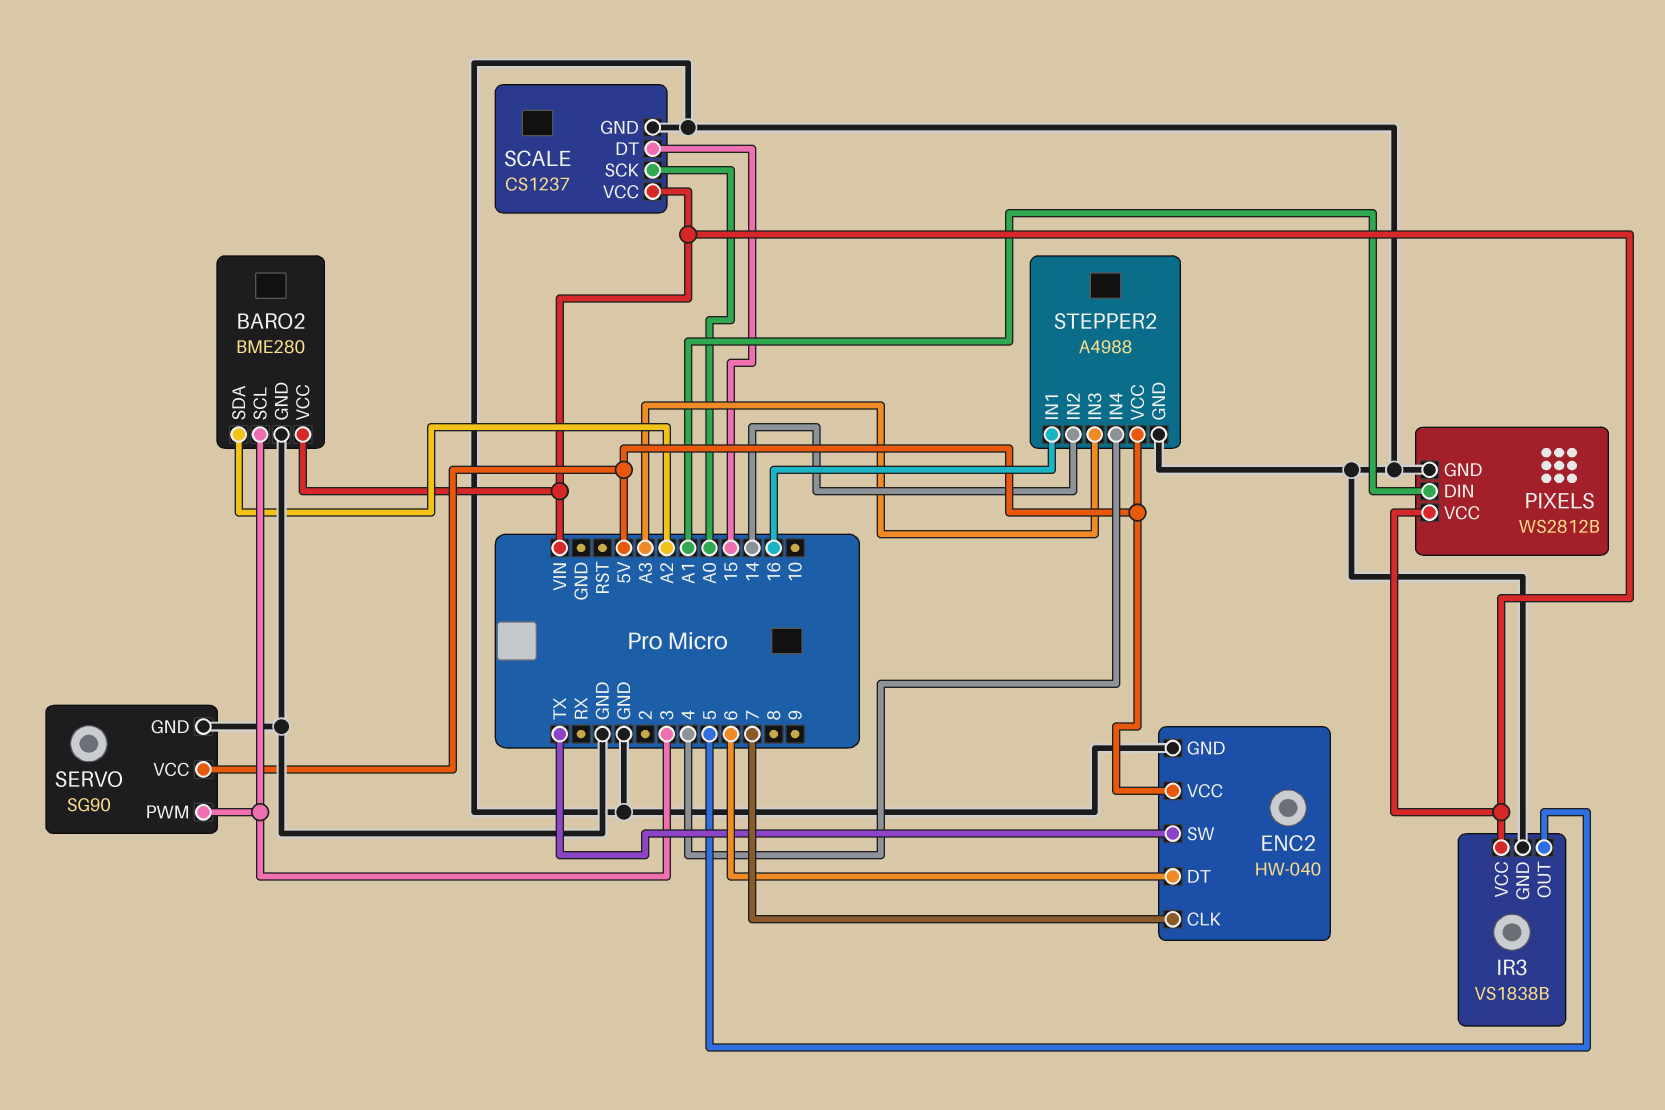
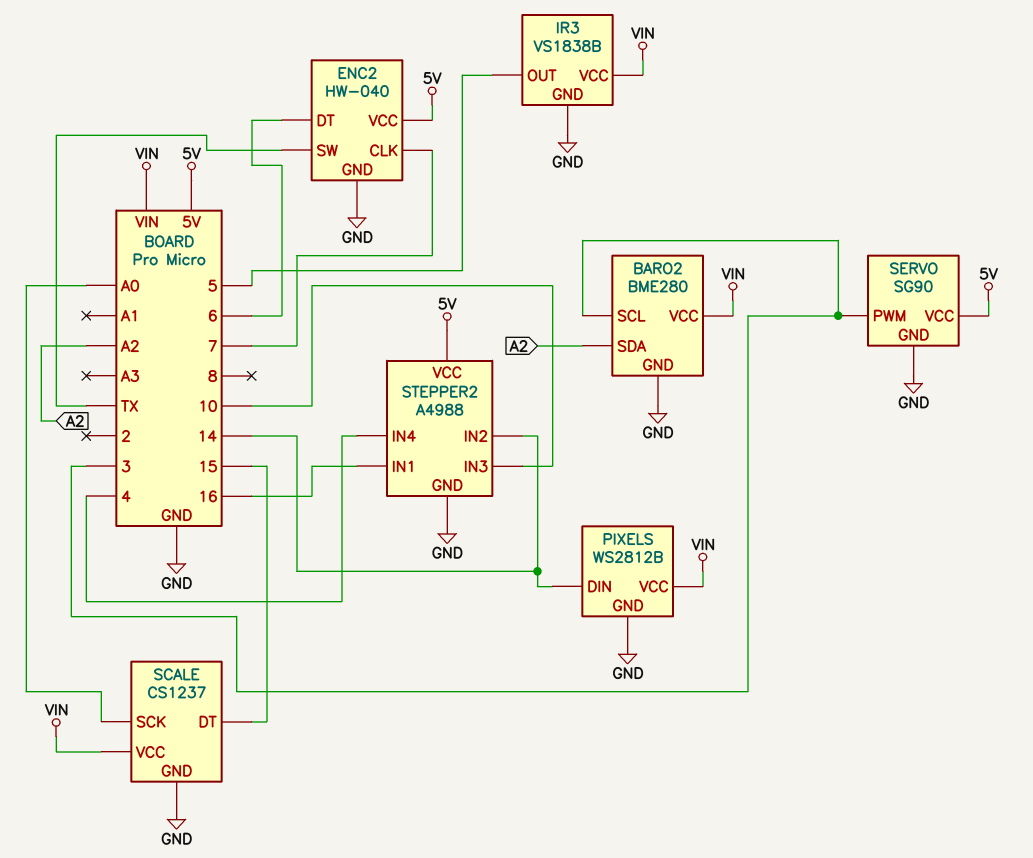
PIXELS pin DIN: A1 -> 14
STEPPER2 pin IN3: A3 -> 10

